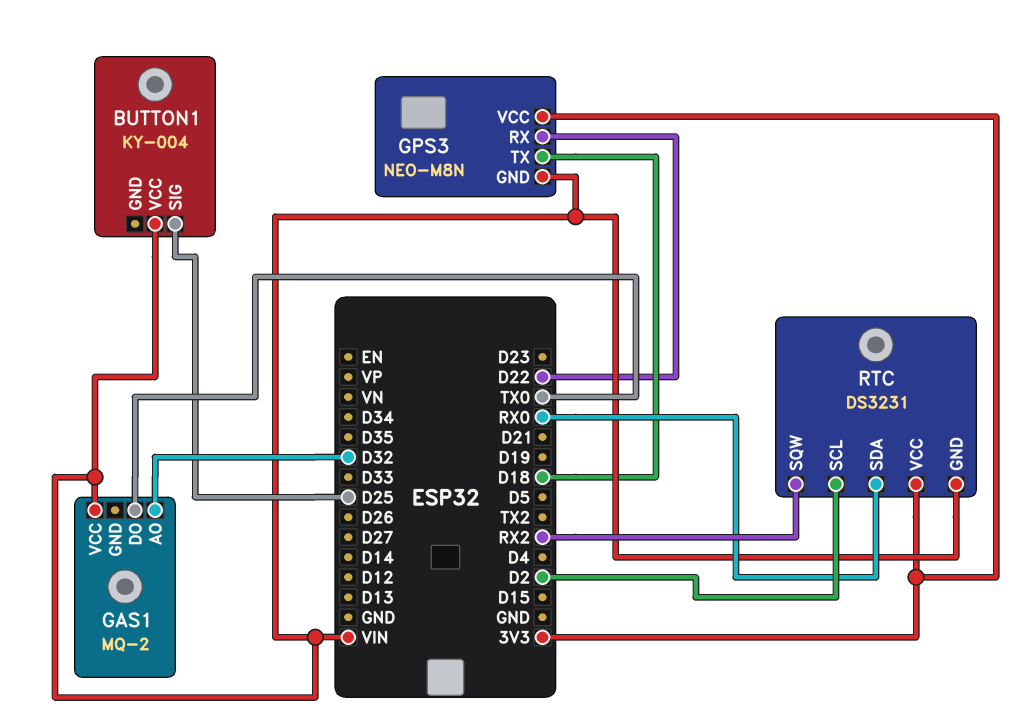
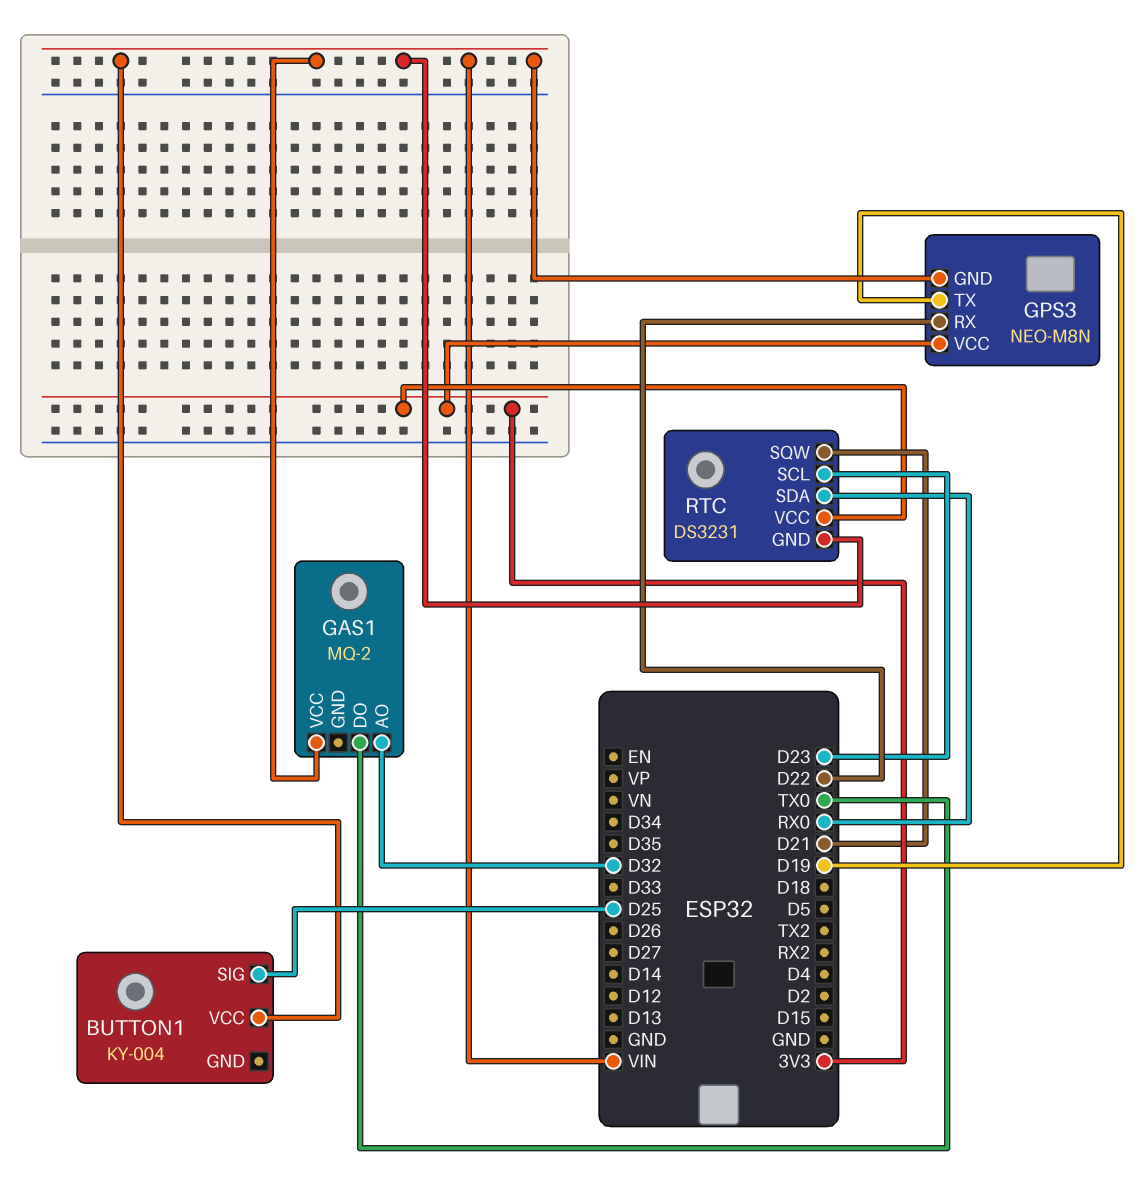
GPS3 pin TX: D18 -> D19
RTC pin SCL: D2 -> D23
RTC pin SQW: RX2 -> D21

